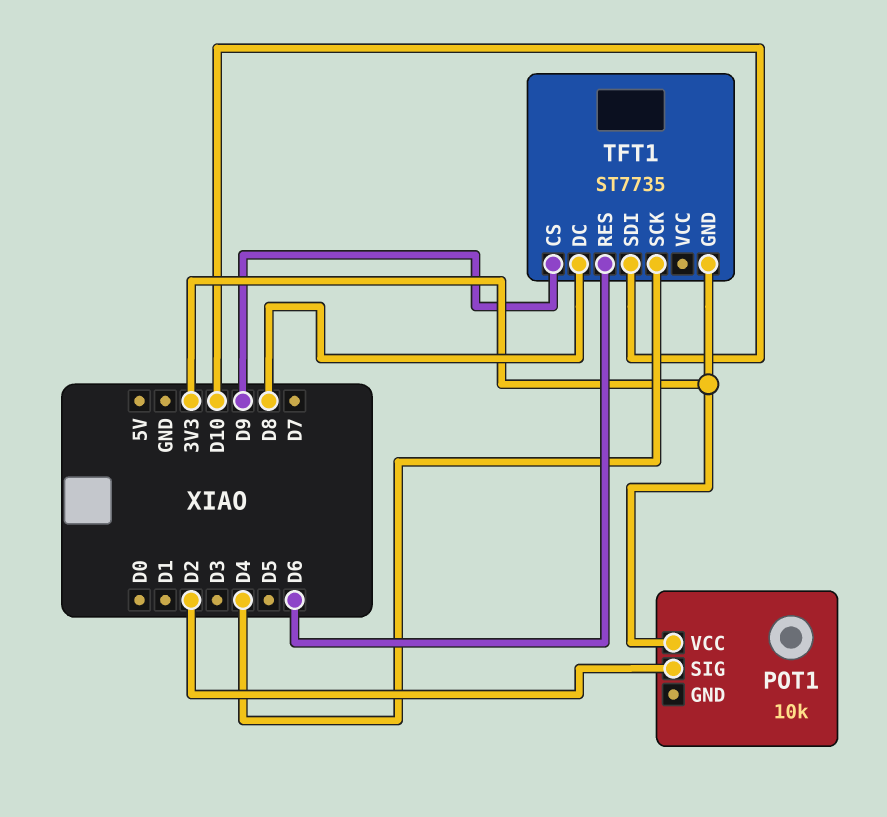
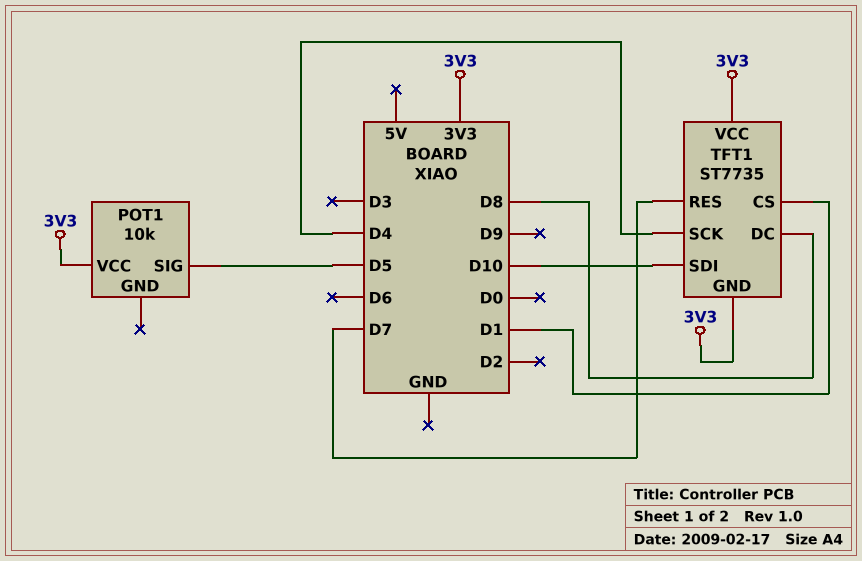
POT1 pin SIG: D2 -> D5
TFT1 pin CS: D9 -> D1
TFT1 pin RES: D6 -> D7
TFT1 pin VCC: none -> 3V3

